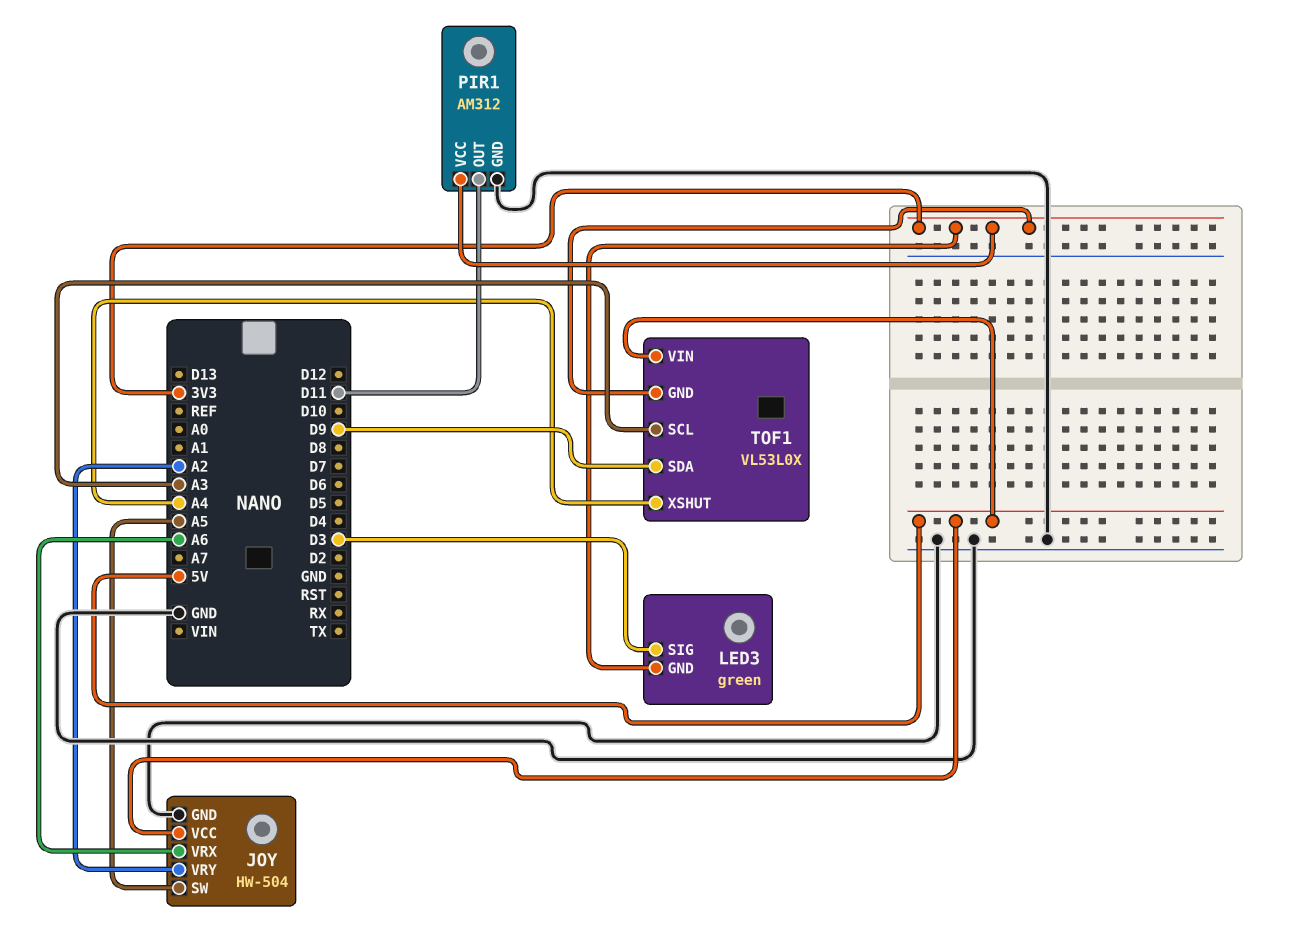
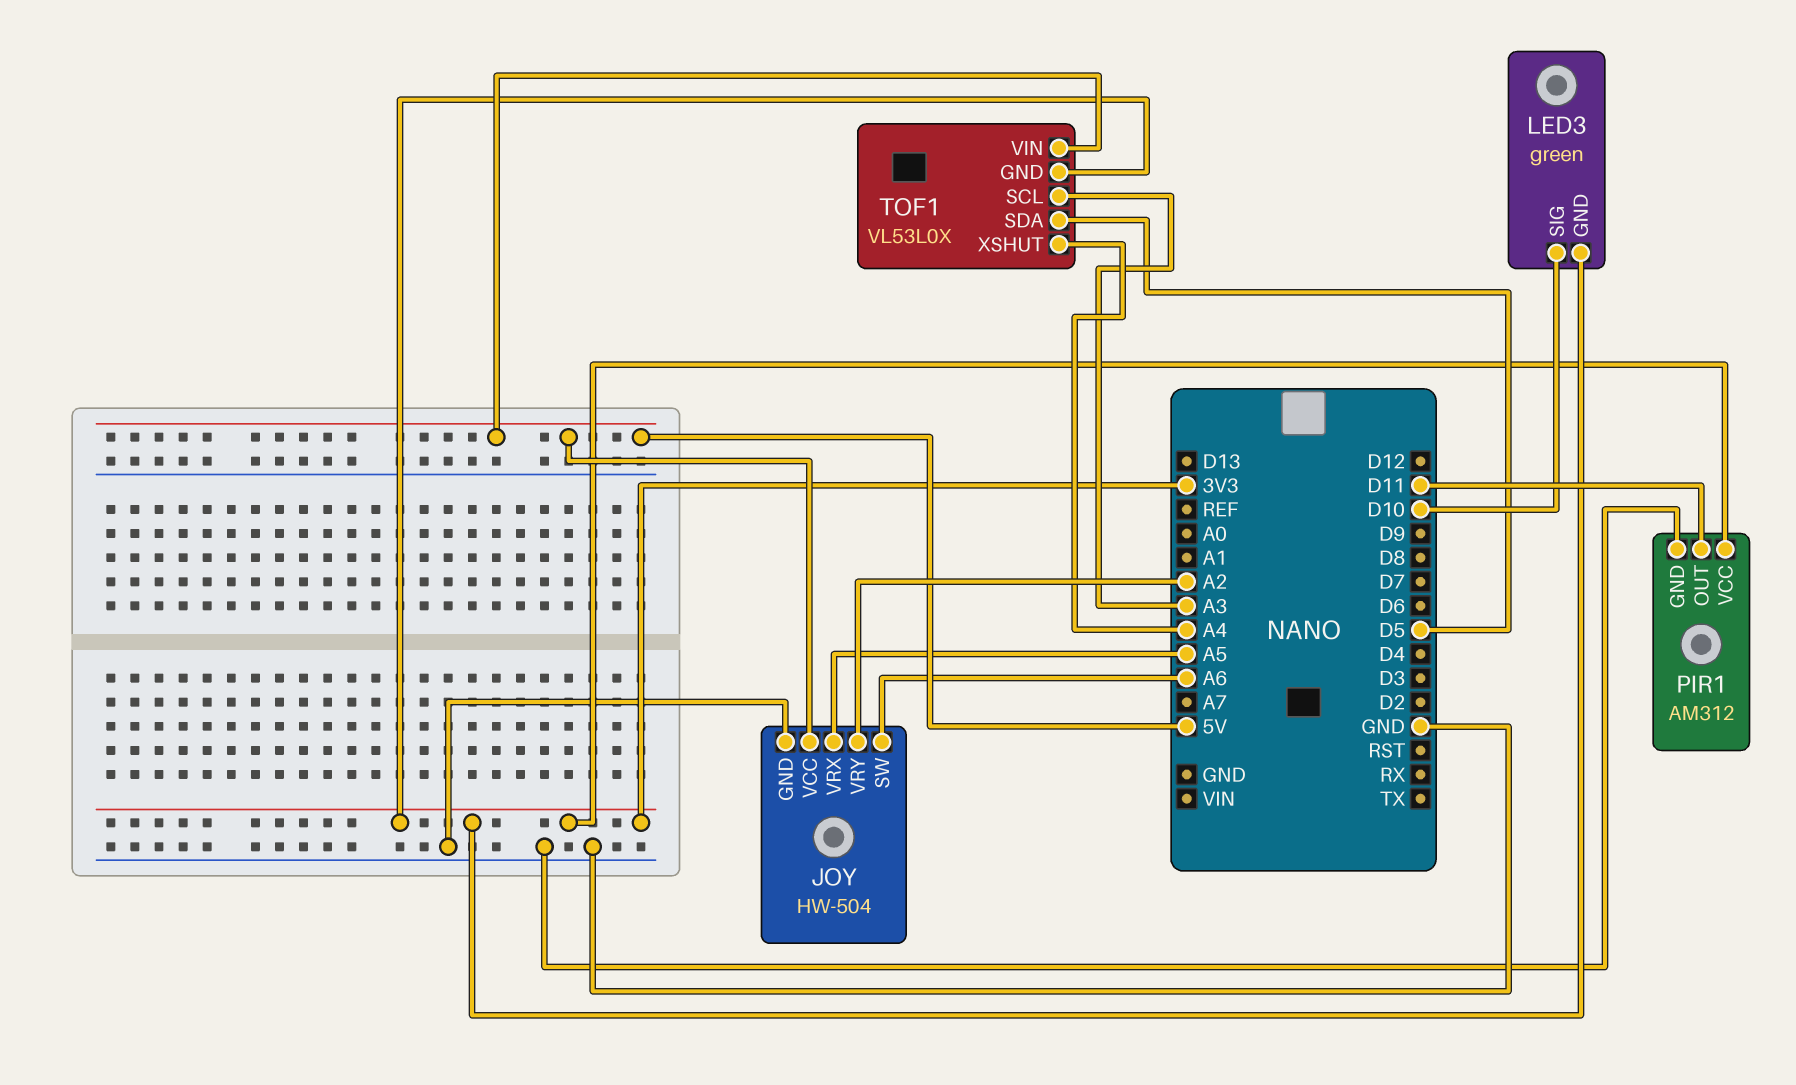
JOY pin SW: A5 -> A6
JOY pin VRX: A6 -> A5
LED3 pin SIG: D3 -> D10
TOF1 pin SDA: D9 -> D5

